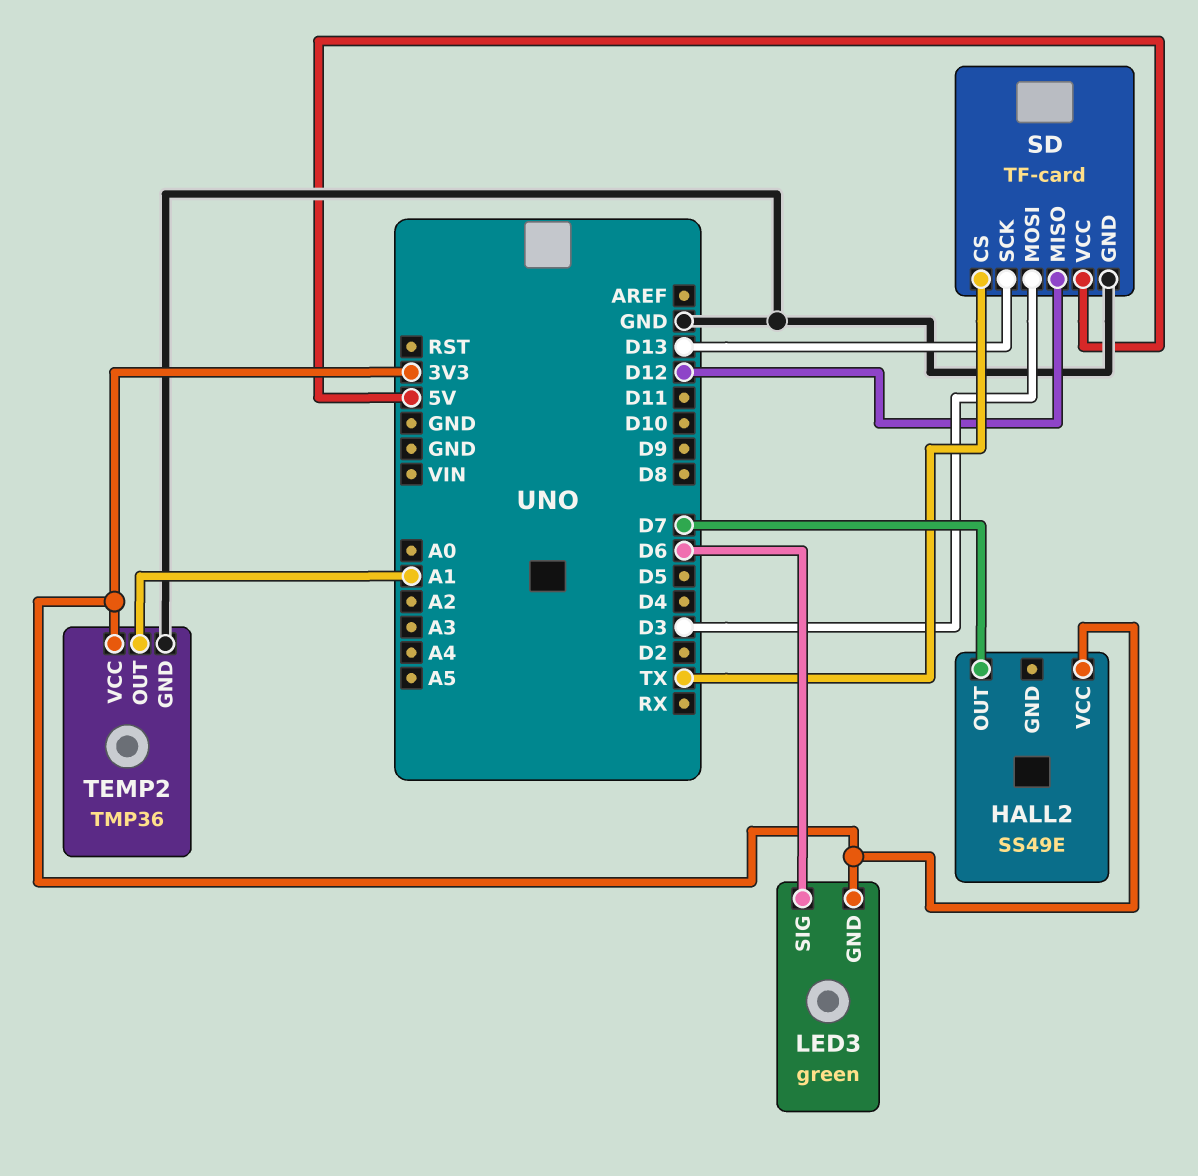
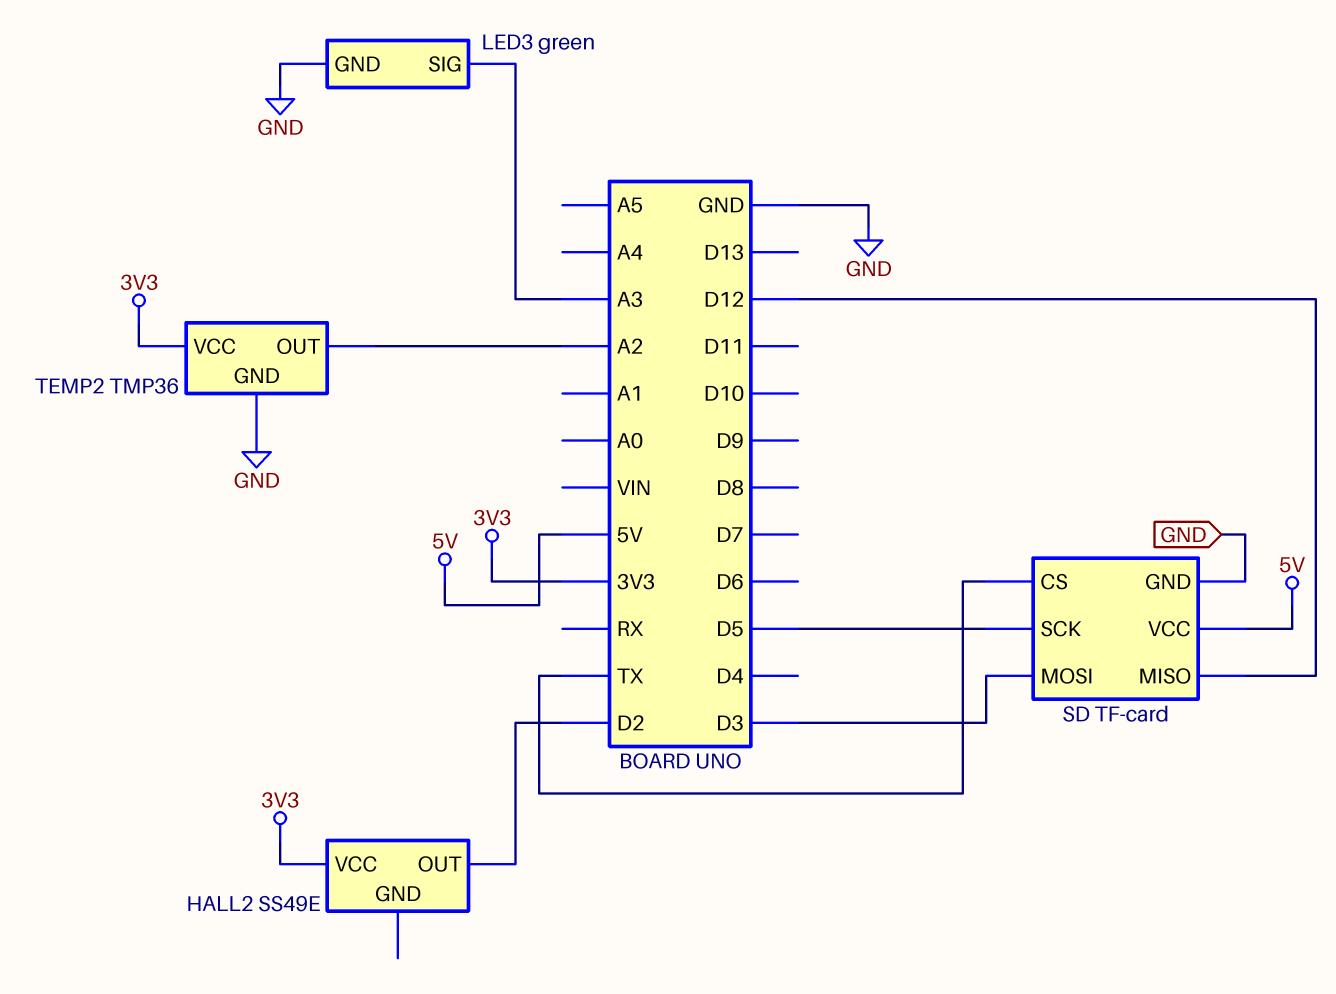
HALL2 pin OUT: D7 -> D2
LED3 pin GND: 3V3 -> GND
LED3 pin SIG: D6 -> A3
SD pin SCK: D13 -> D5
TEMP2 pin OUT: A1 -> A2

